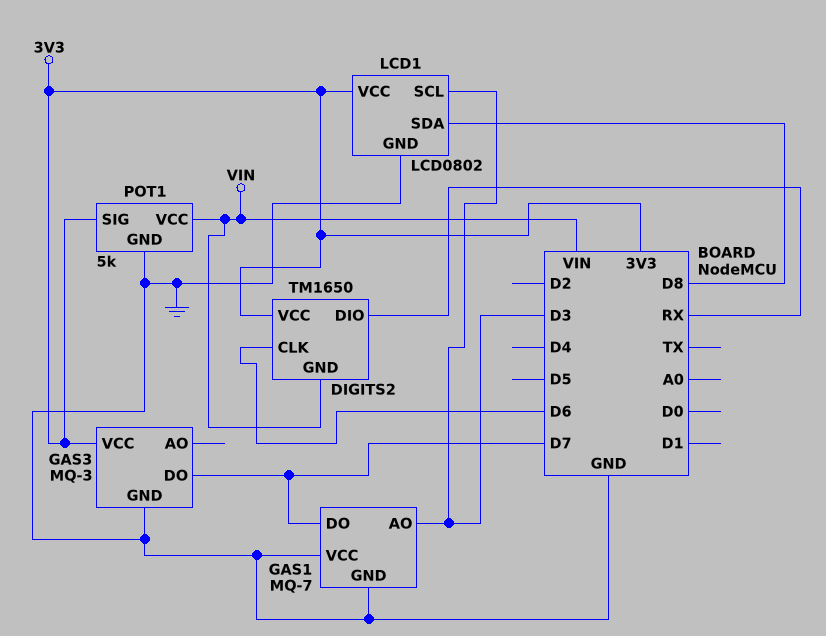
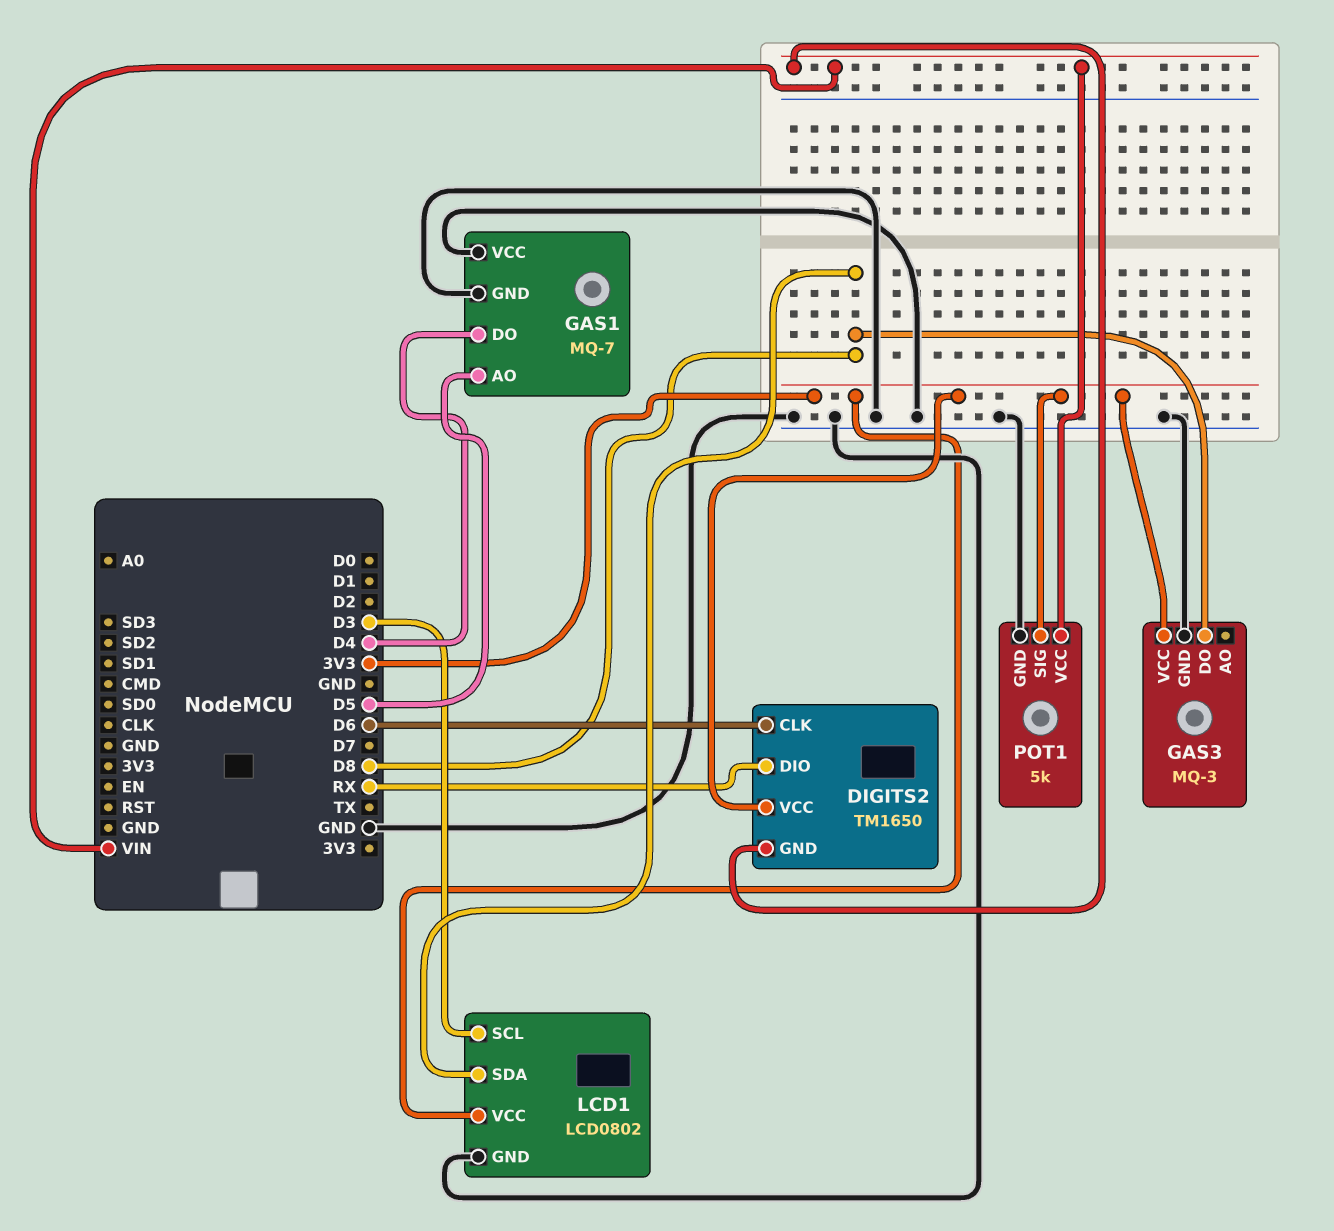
GAS1 pin AO: D3 -> D5
GAS1 pin DO: D7 -> D4
GAS3 pin DO: D7 -> D8

